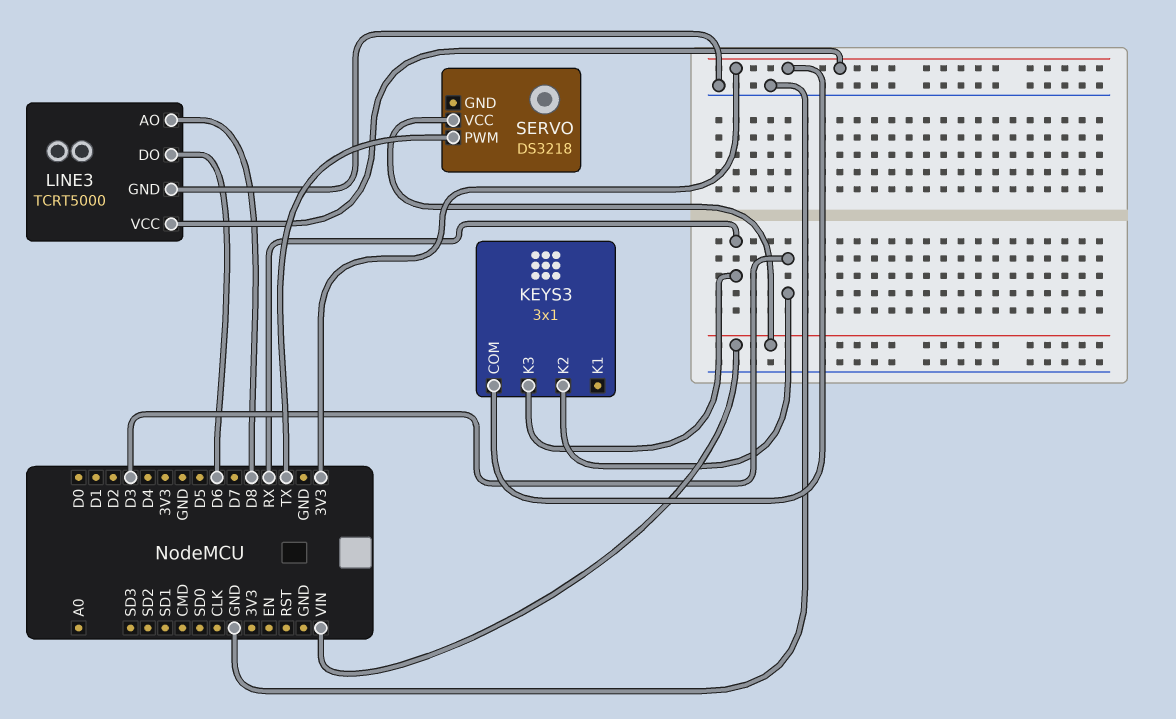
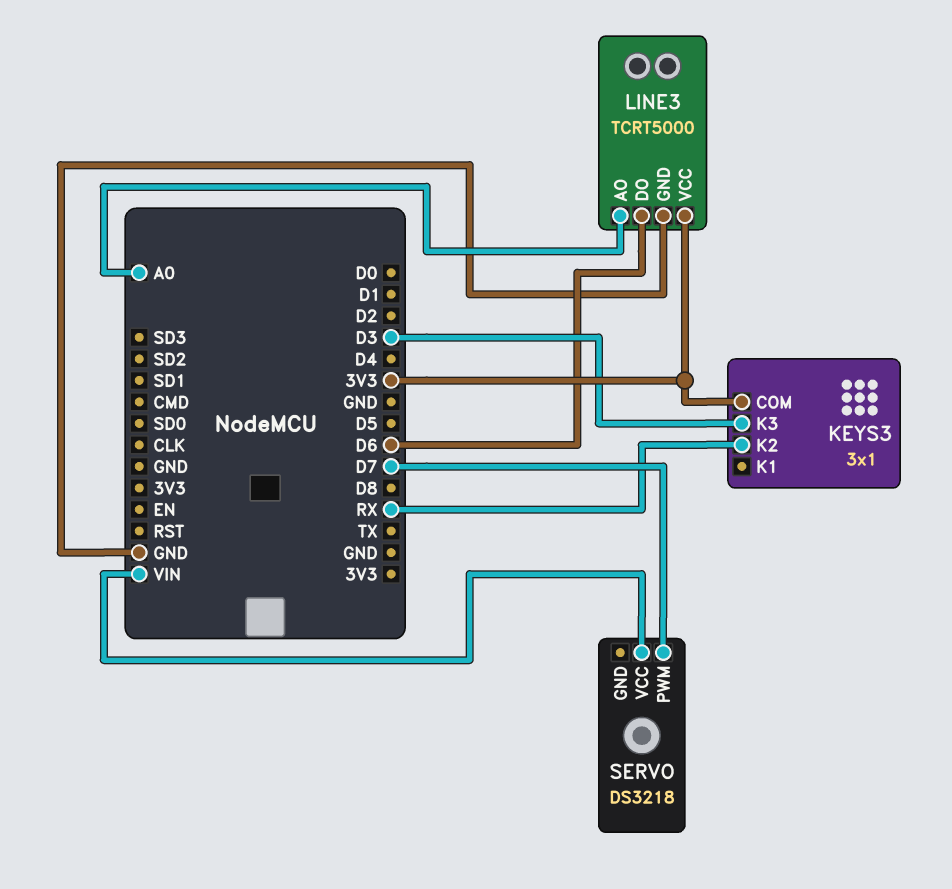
KEYS3 pin K2: D3 -> RX
KEYS3 pin K3: RX -> D3
LINE3 pin AO: D8 -> A0
SERVO pin PWM: TX -> D7

